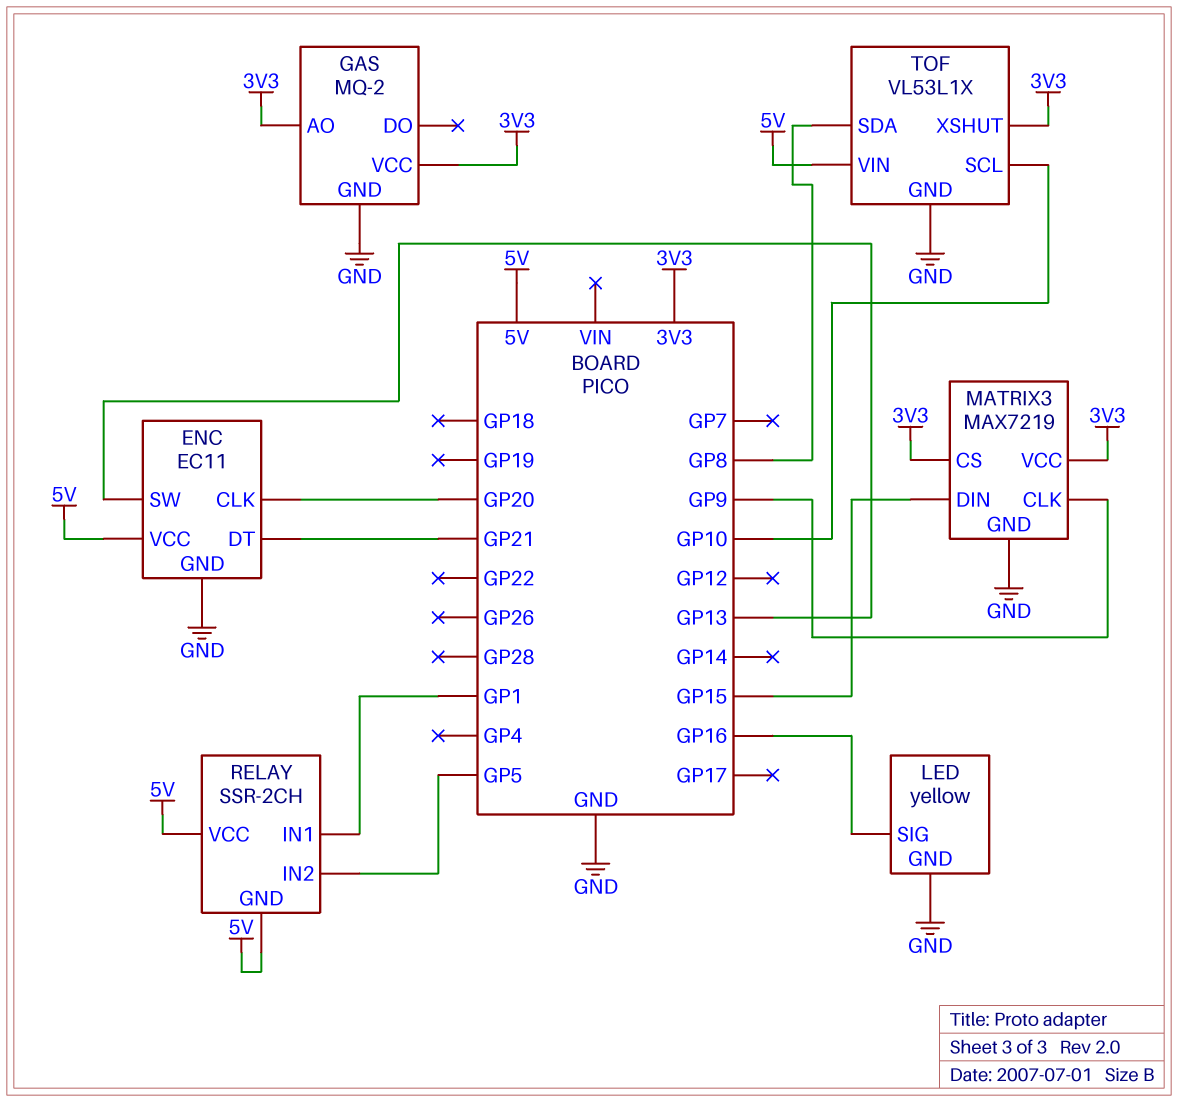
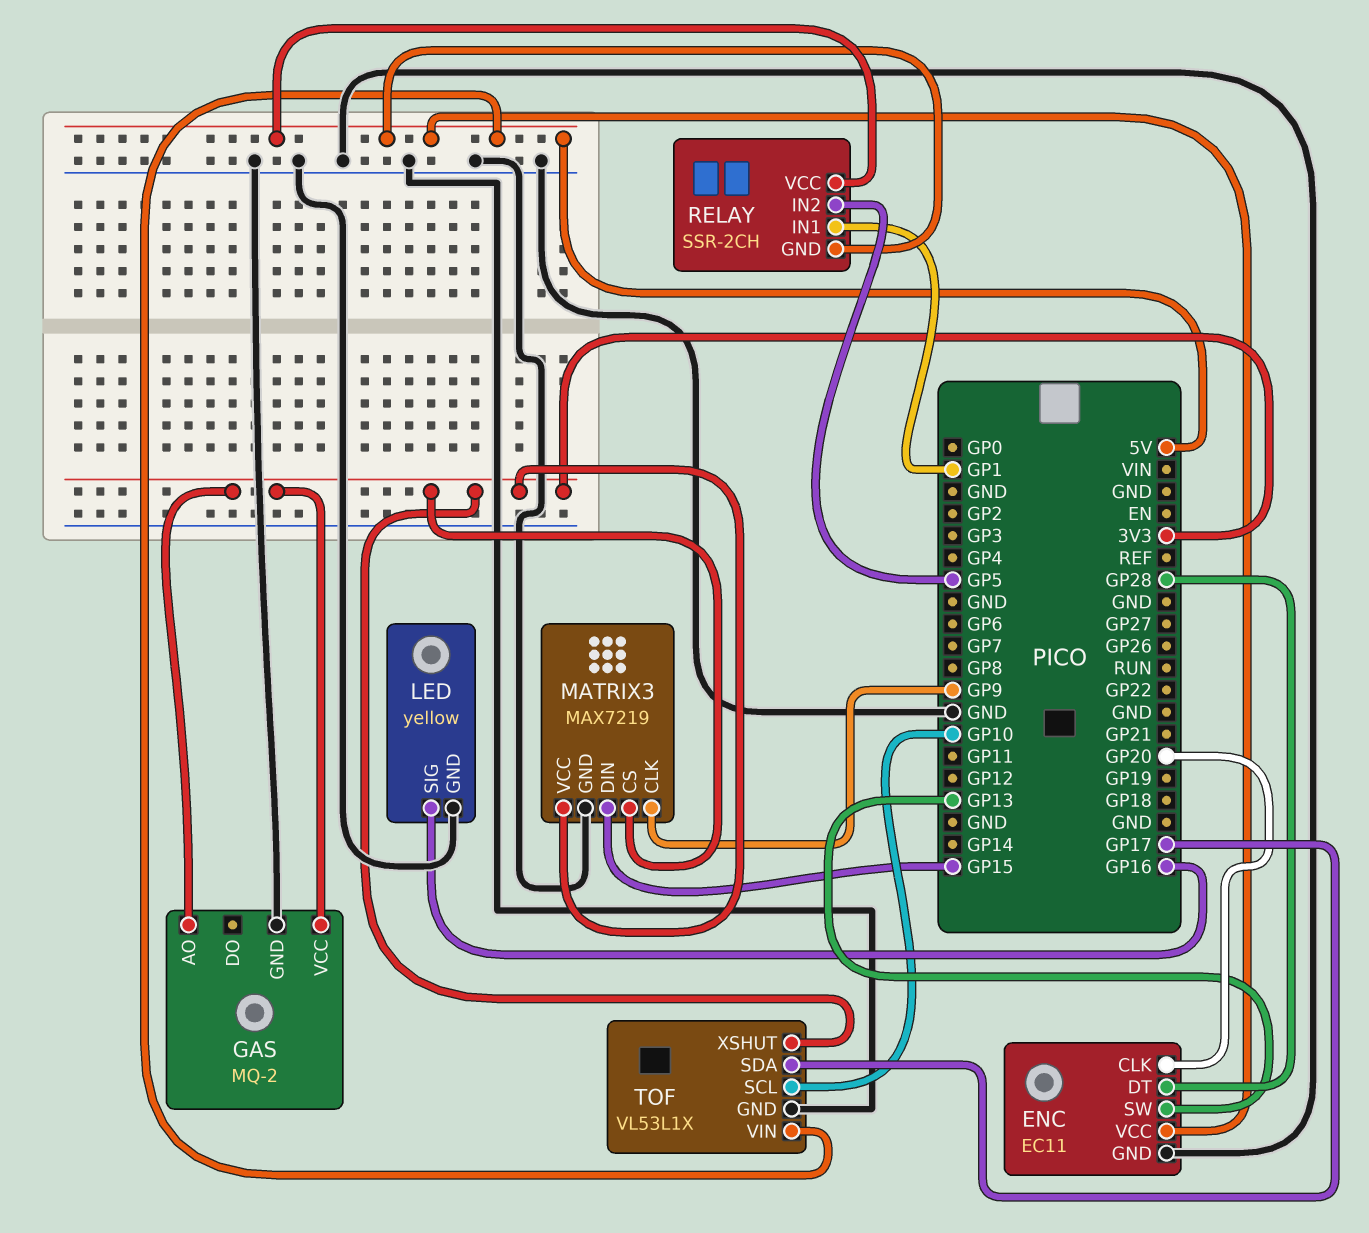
ENC pin DT: GP21 -> GP28
TOF pin SDA: GP8 -> GP17

